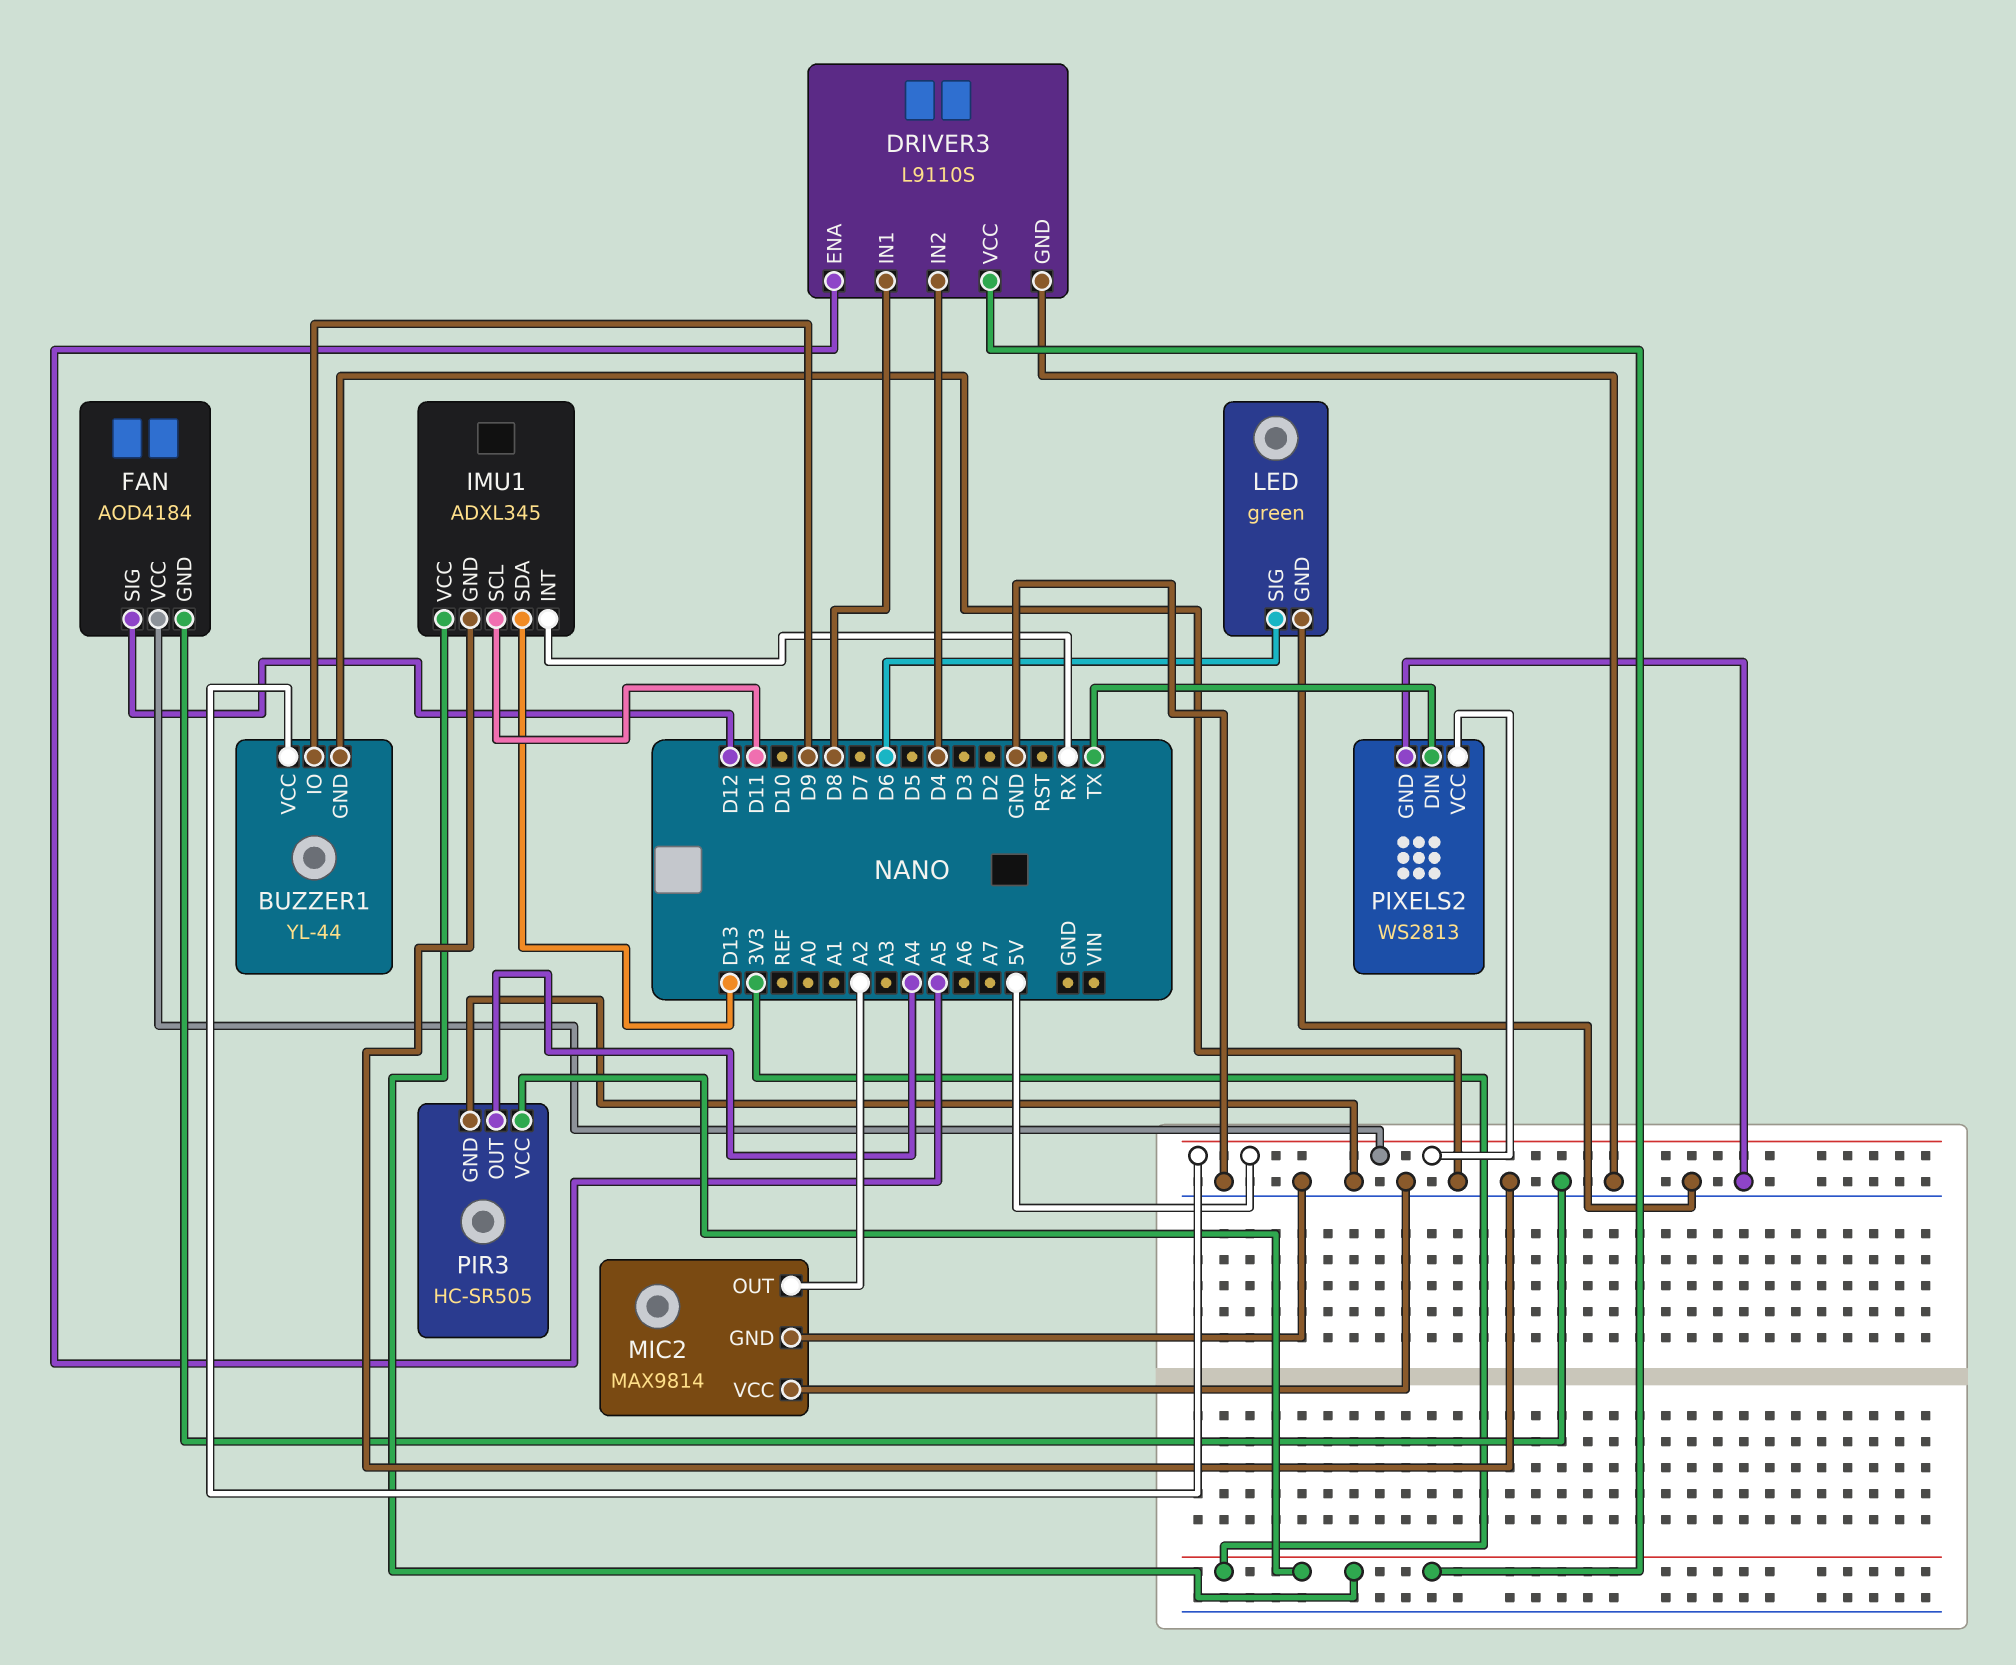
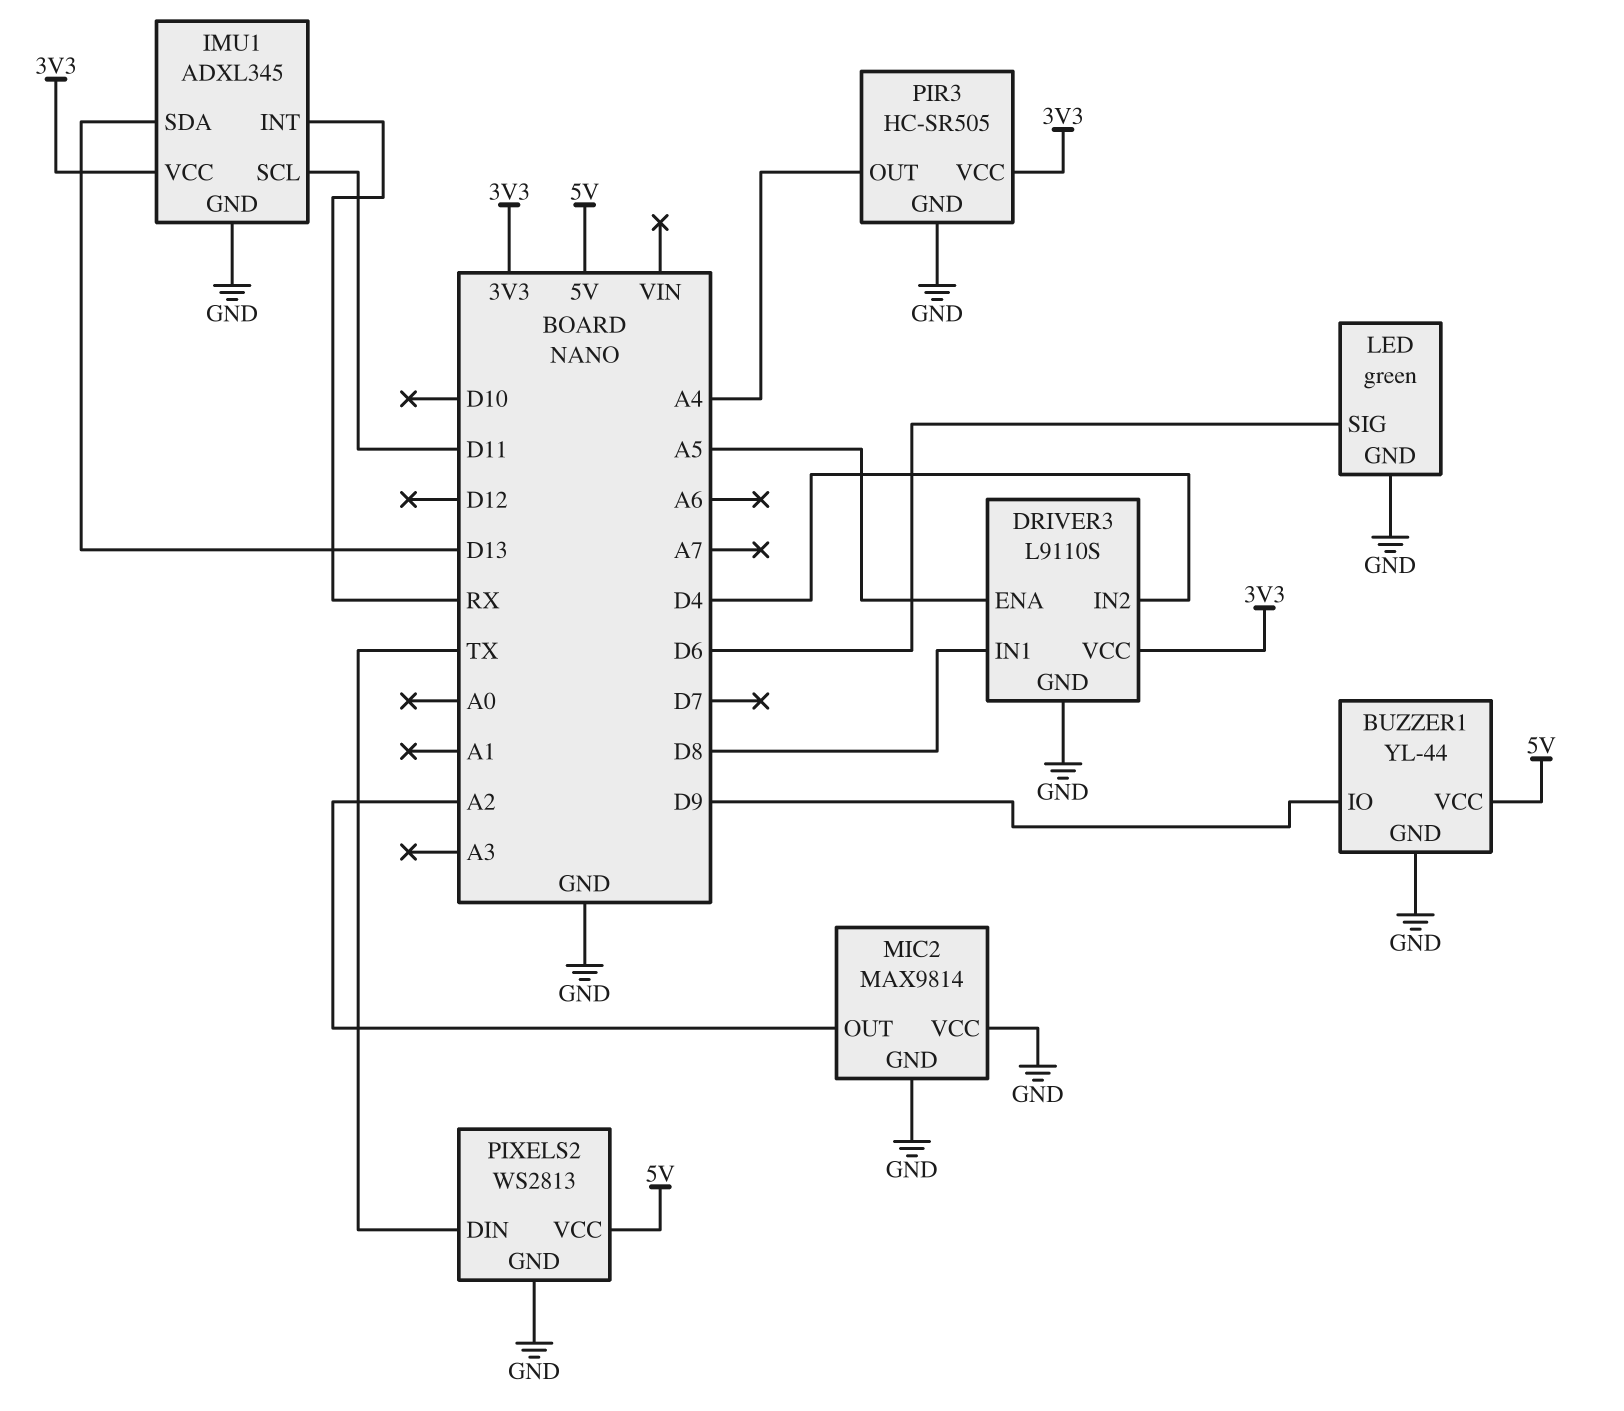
FAN: AOD4184 -> none
FAN pin GND: GND -> none
FAN pin SIG: D12 -> none
FAN pin VCC: 5V -> none

